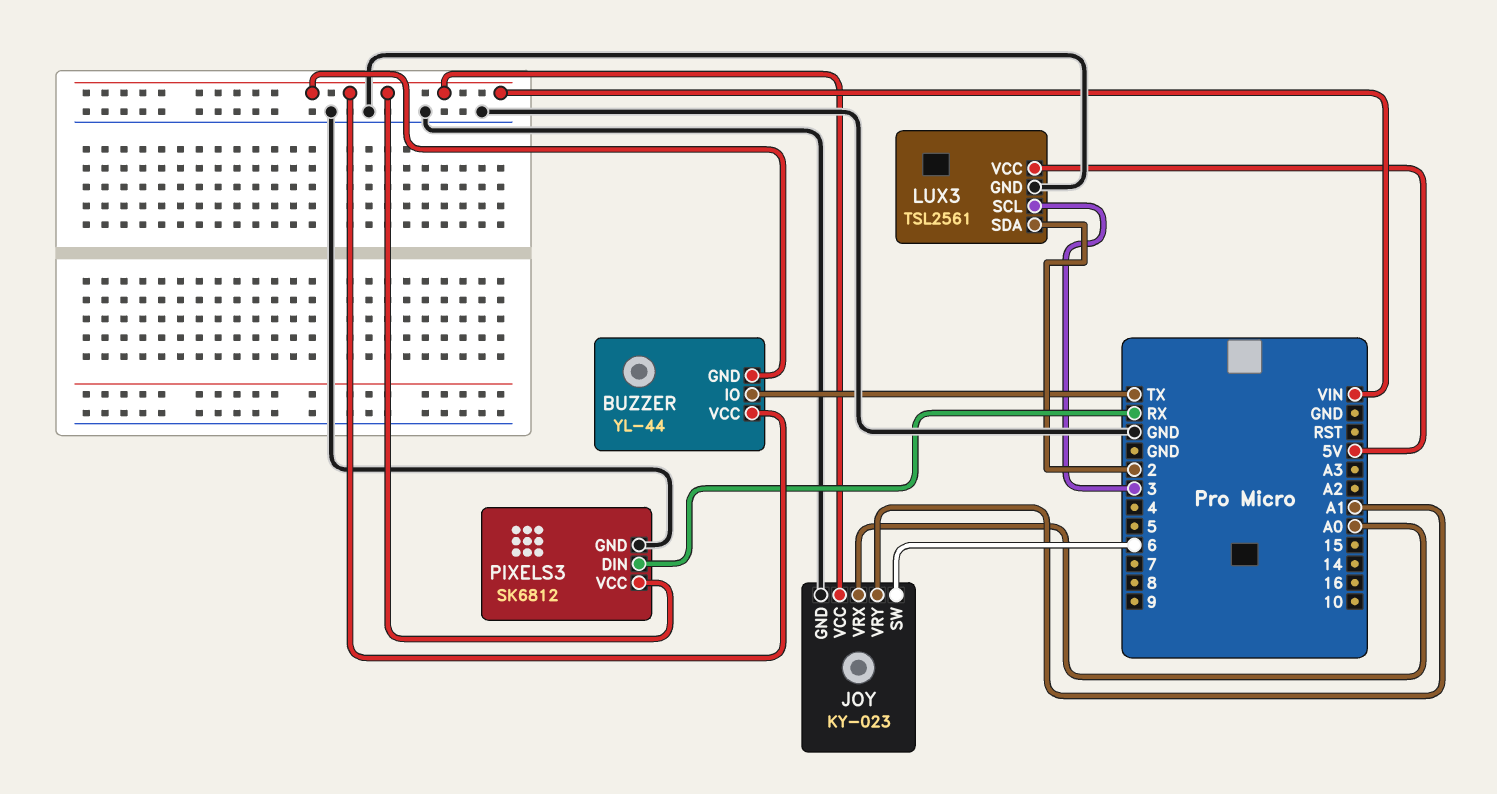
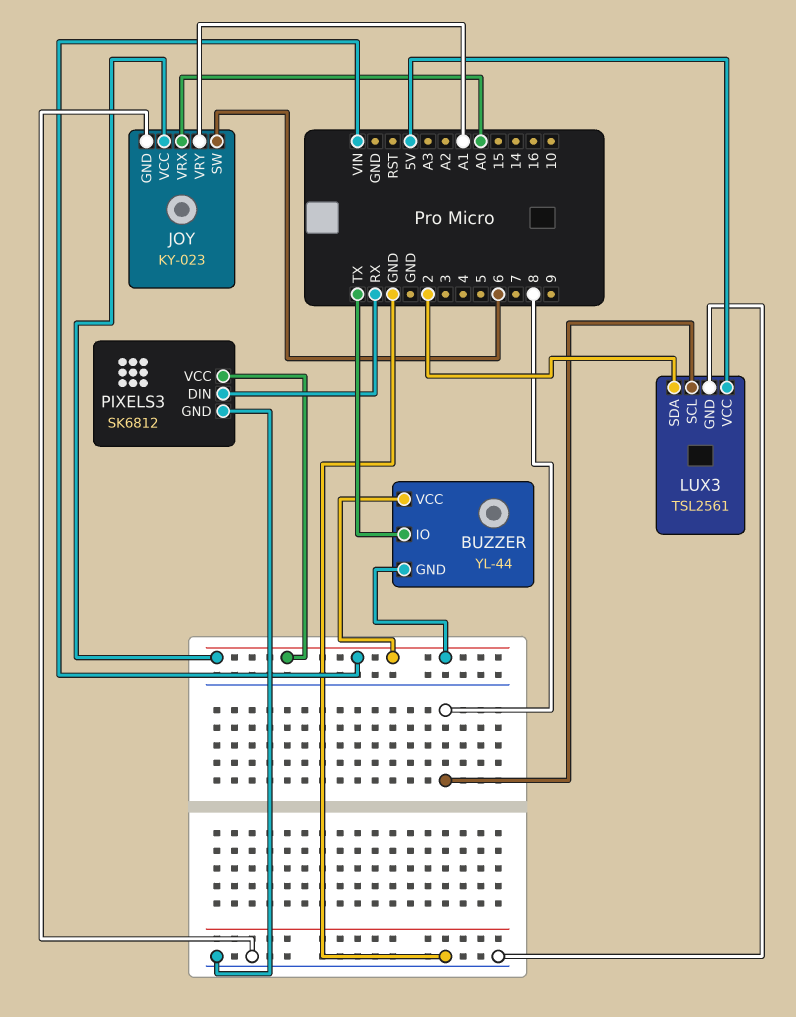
LUX3 pin SCL: 3 -> 8

